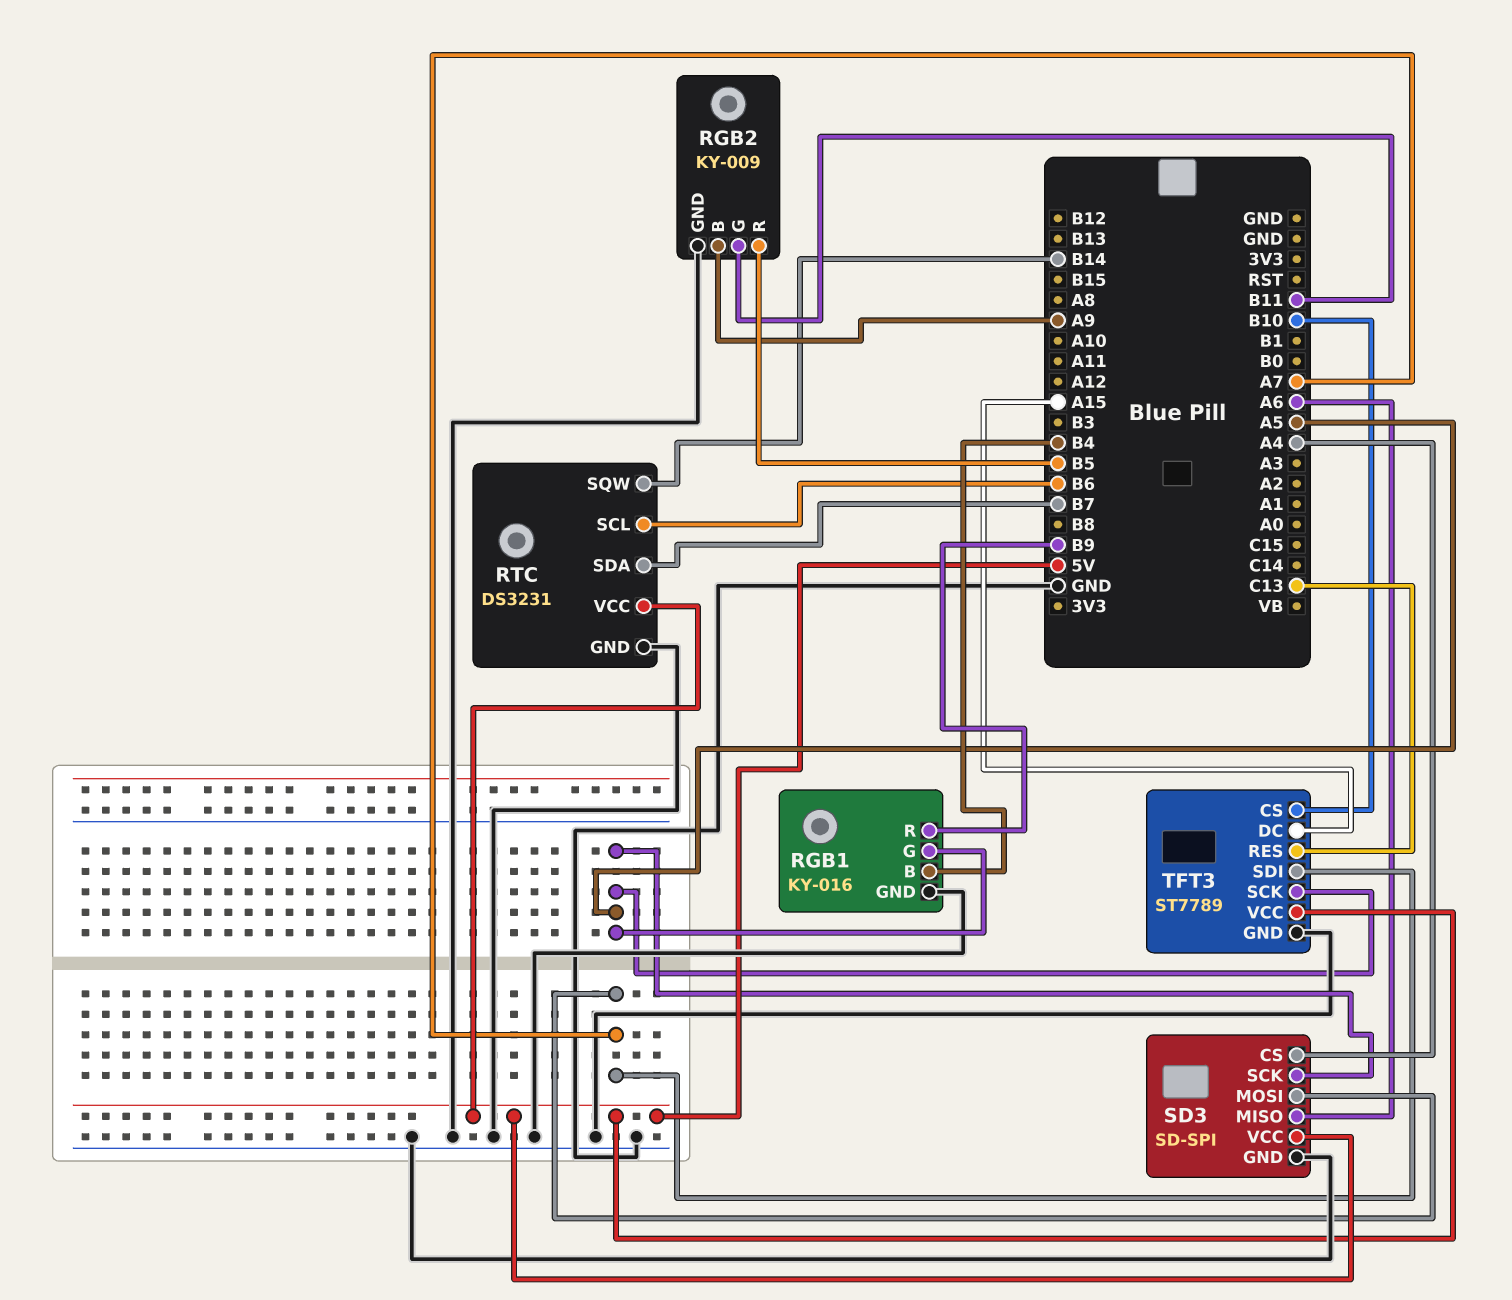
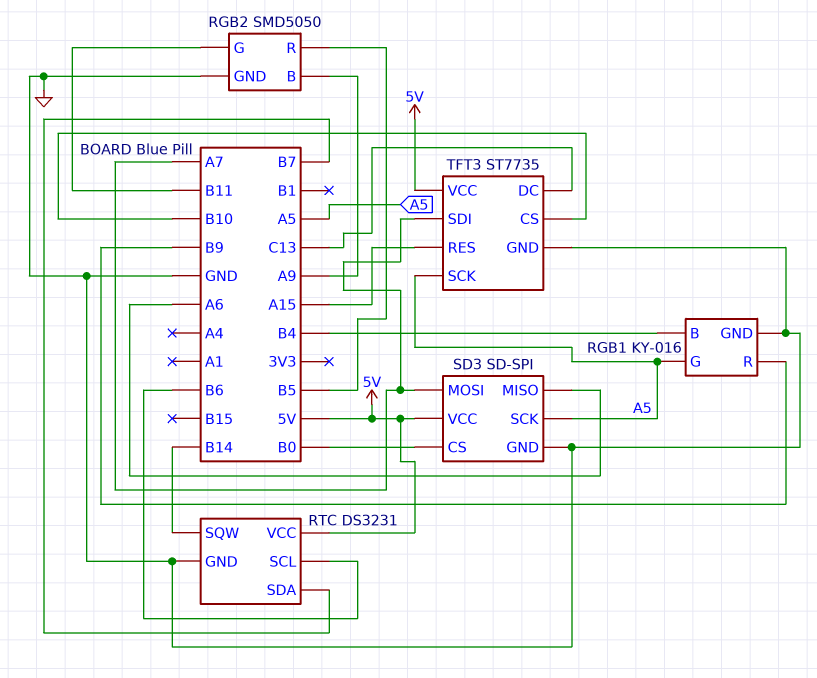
RGB2: KY-009 -> SMD5050
SD3 pin CS: A4 -> B0
TFT3: ST7789 -> ST7735
TFT3 pin DC: A15 -> C13
TFT3 pin RES: C13 -> A15

